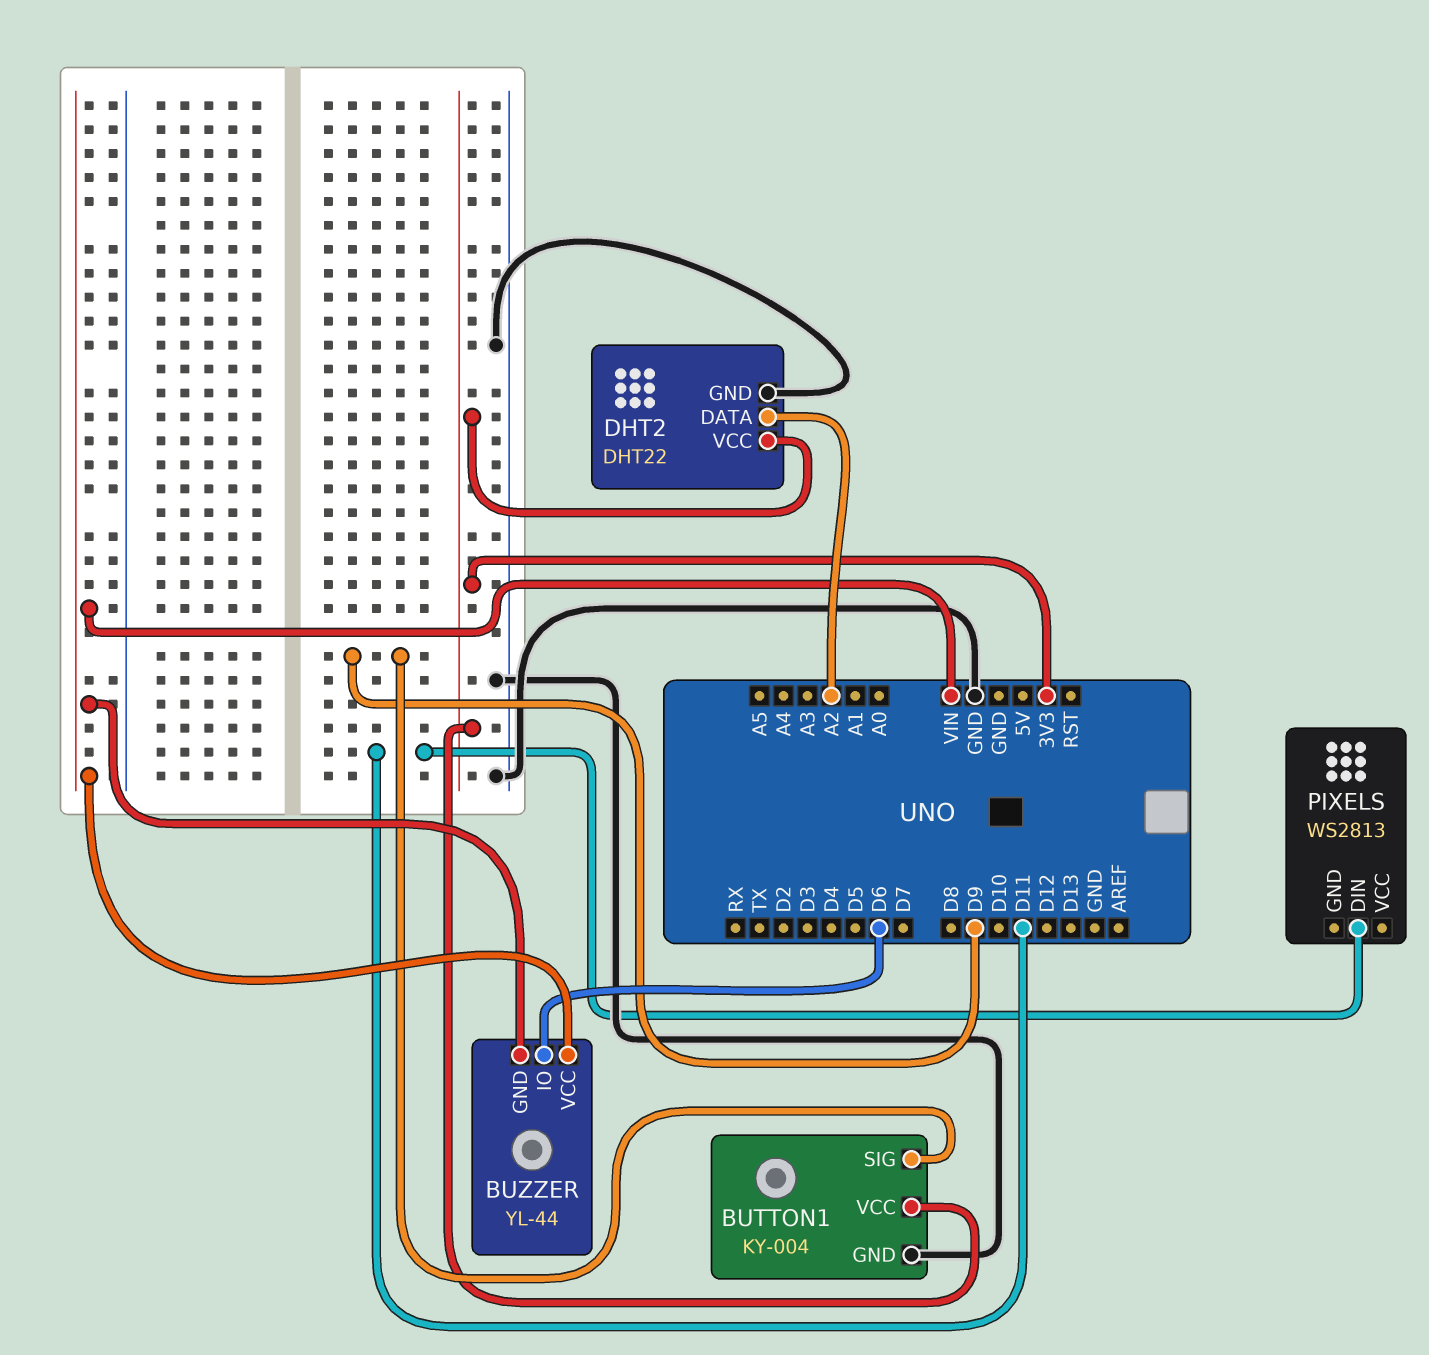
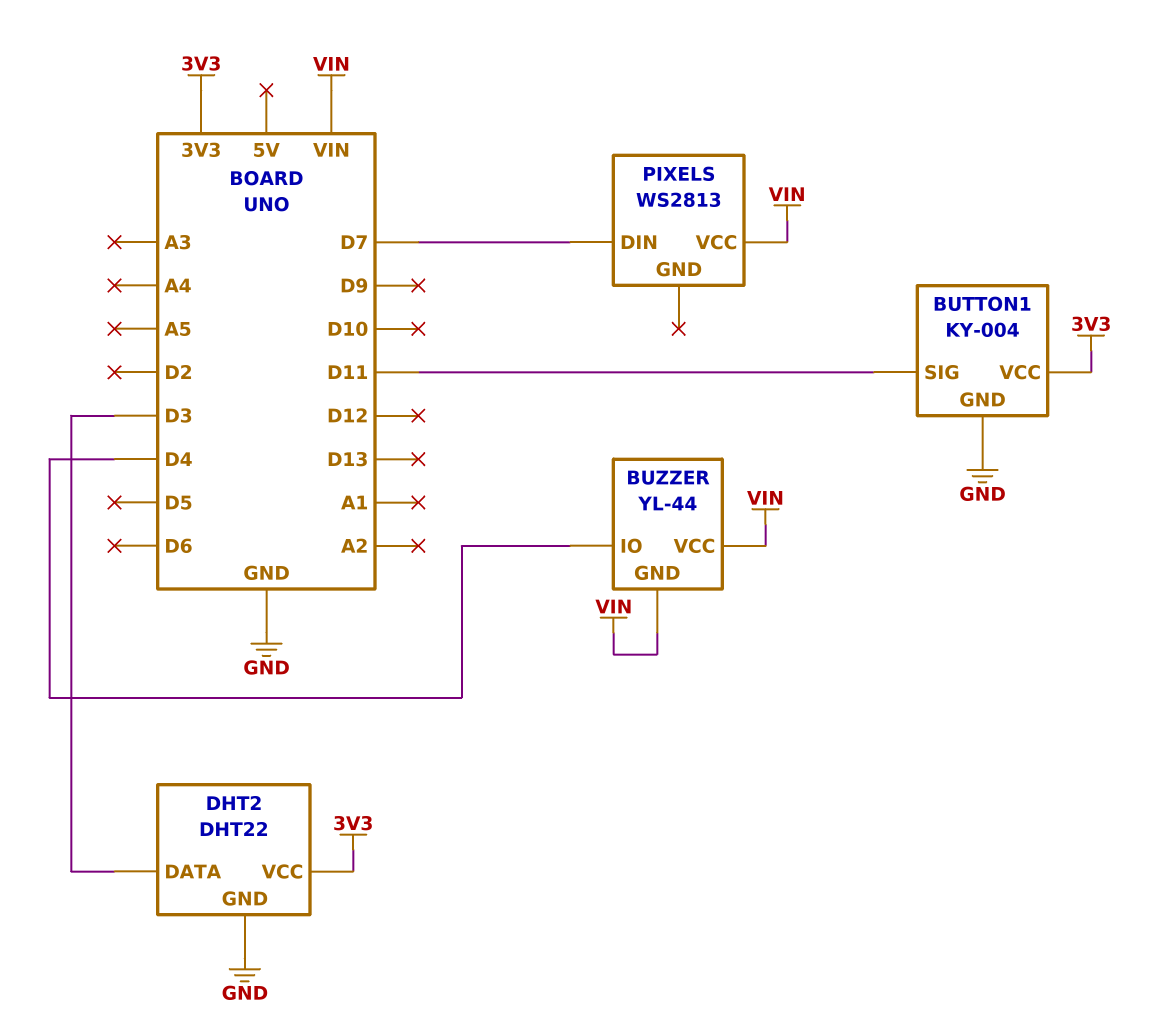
BUTTON1 pin SIG: D9 -> D11
BUZZER pin IO: D6 -> D4
DHT2 pin DATA: A2 -> D3
PIXELS pin DIN: D11 -> D7
PIXELS pin VCC: none -> VIN

